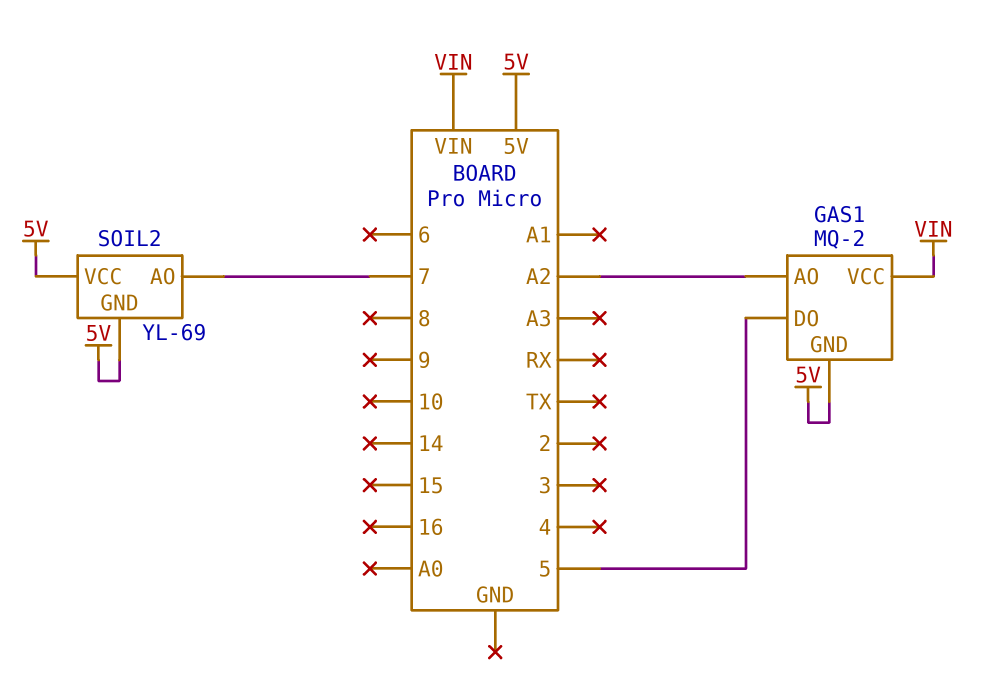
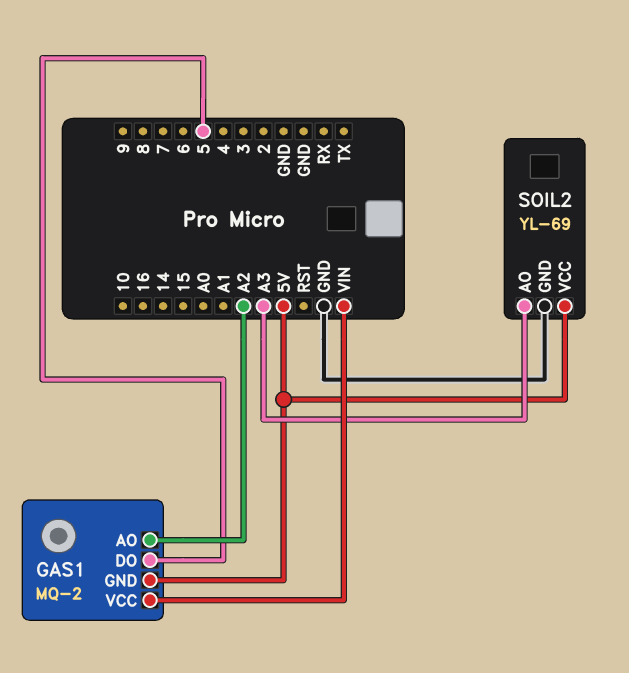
SOIL2 pin AO: 7 -> A3
SOIL2 pin GND: 5V -> GND

